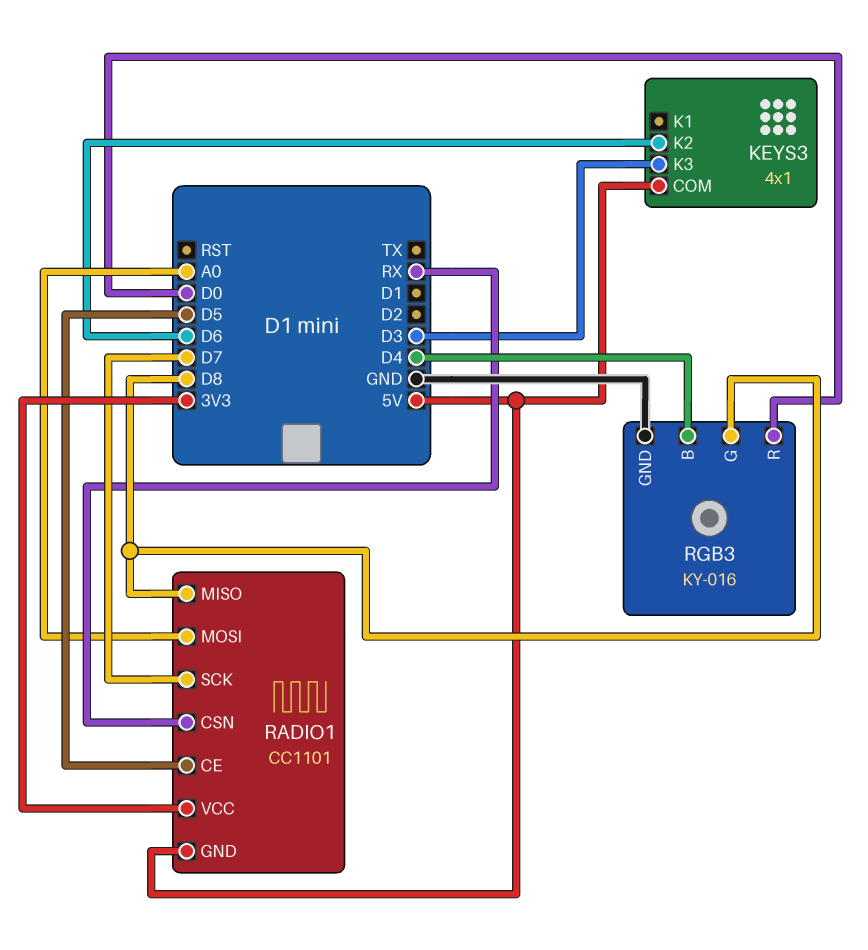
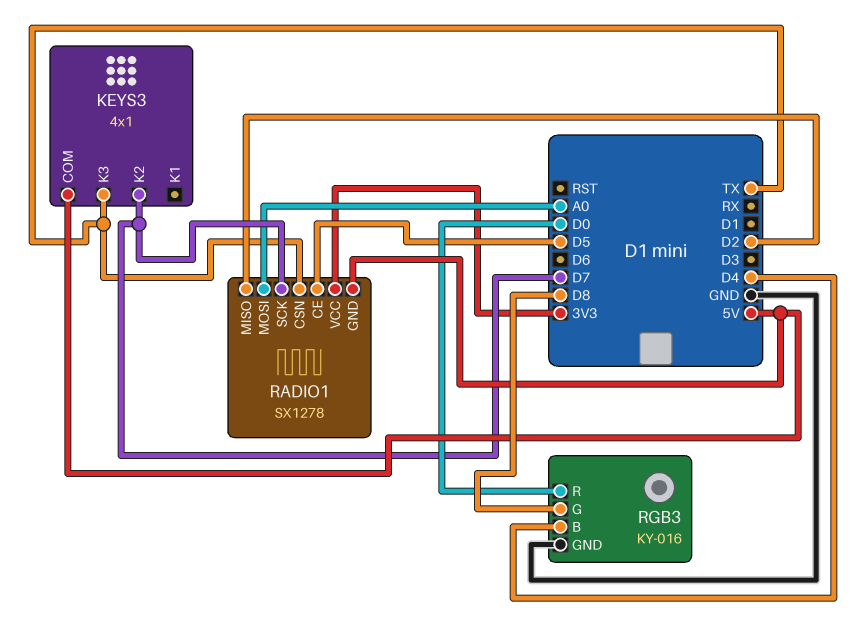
KEYS3 pin K2: D6 -> D7
KEYS3 pin K3: D3 -> TX
RADIO1: CC1101 -> SX1278
RADIO1 pin CSN: RX -> TX
RADIO1 pin MISO: D8 -> D2

